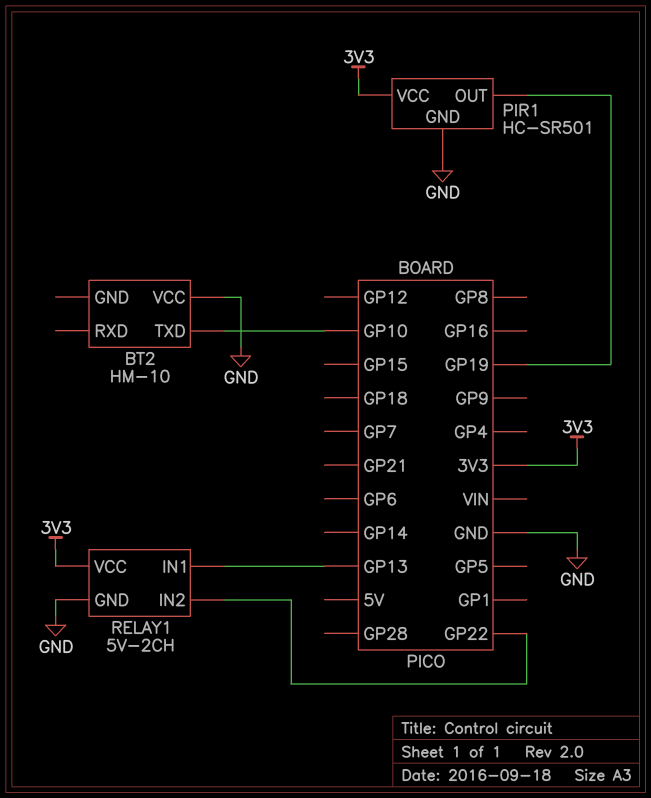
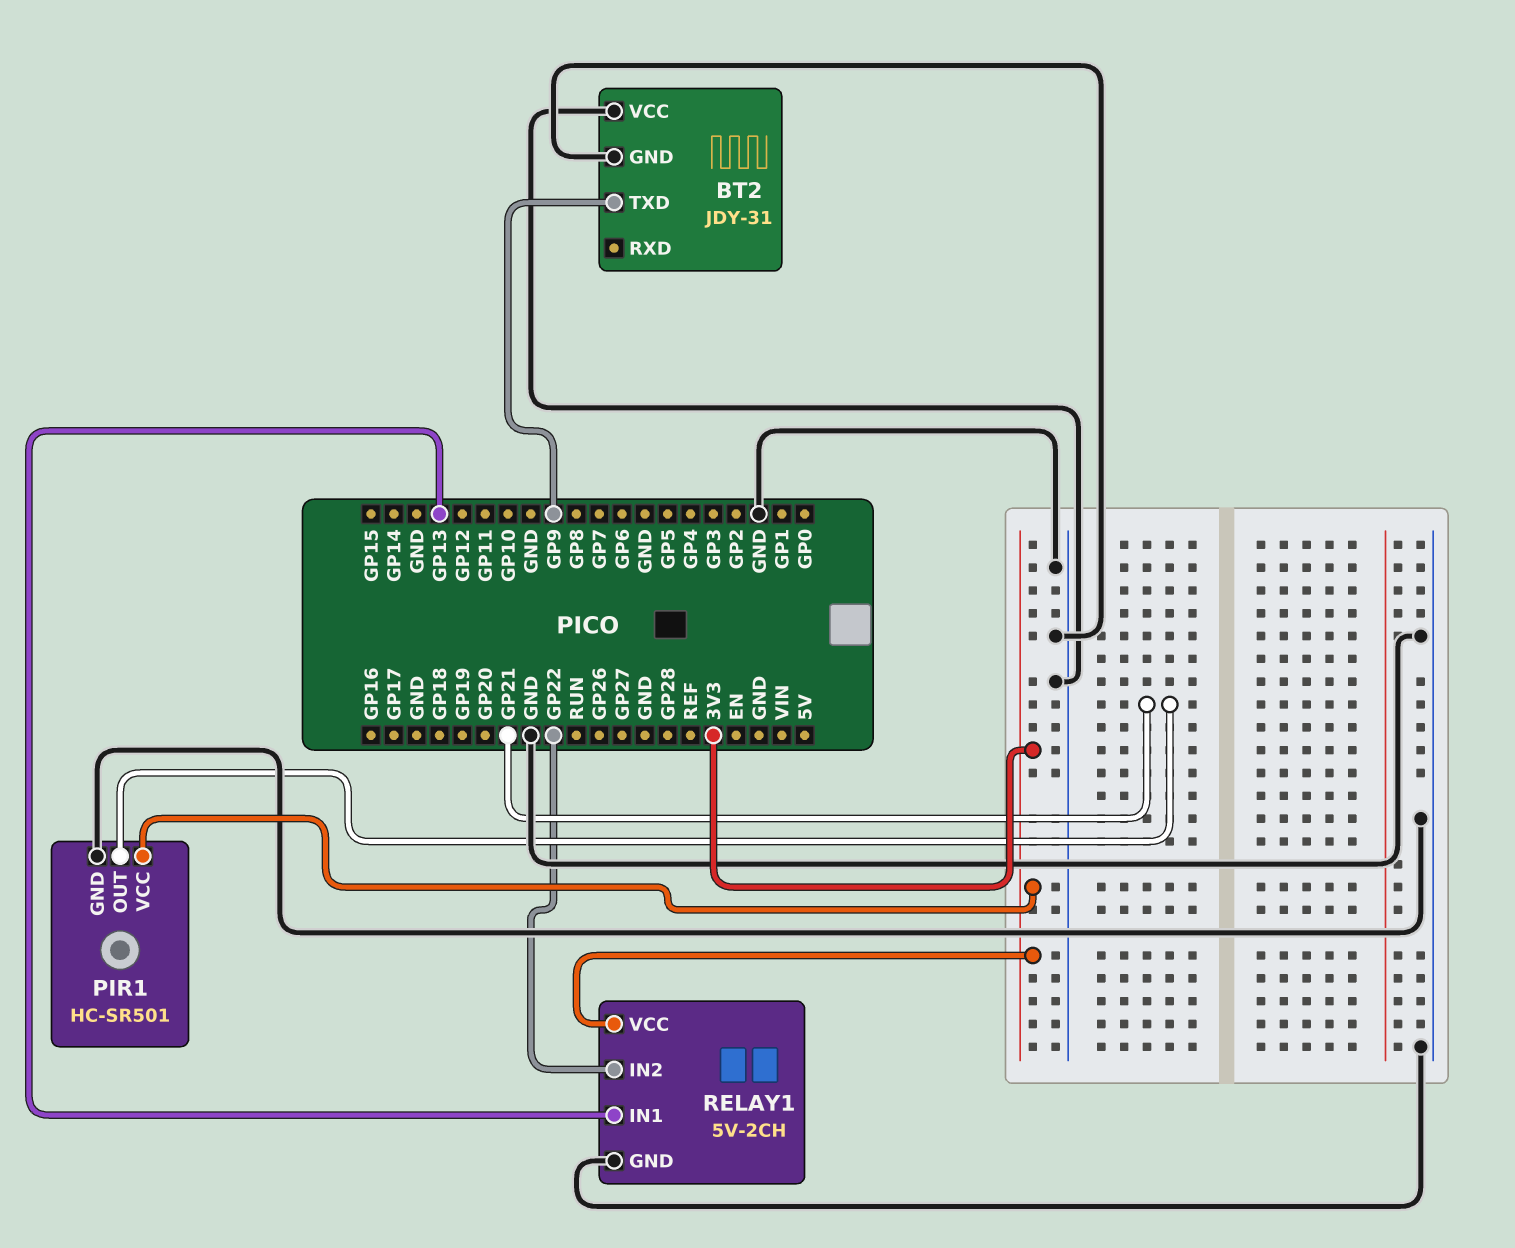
BT2: HM-10 -> JDY-31
BT2 pin GND: none -> GND
BT2 pin TXD: GP10 -> GP9
PIR1 pin OUT: GP19 -> GP21

